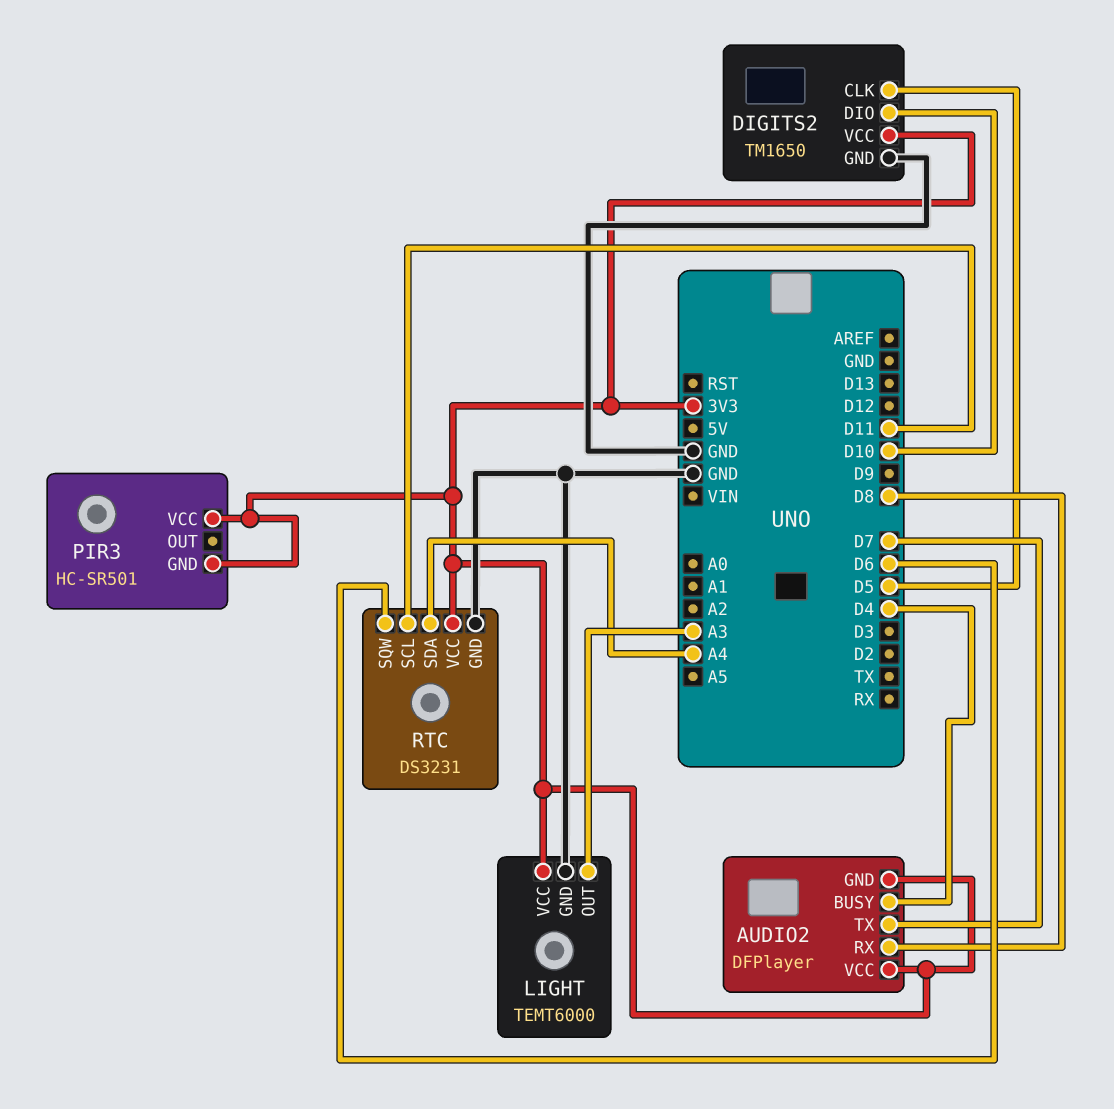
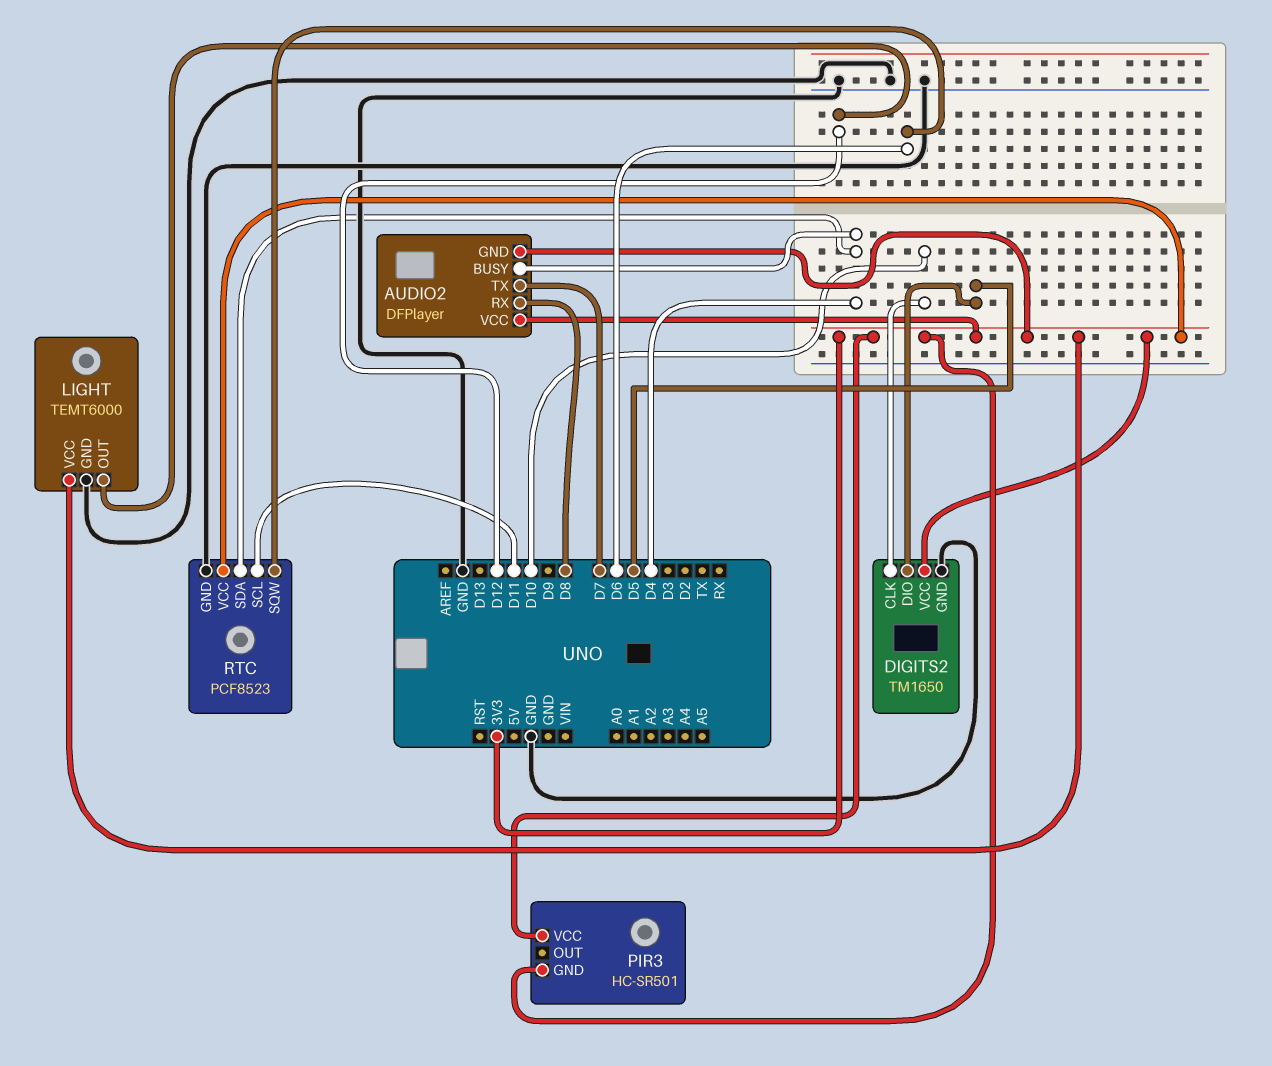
DIGITS2 pin CLK: D5 -> D10
DIGITS2 pin DIO: D10 -> D5
LIGHT pin OUT: A3 -> D12
RTC: DS3231 -> PCF8523
RTC pin SDA: A4 -> D4

